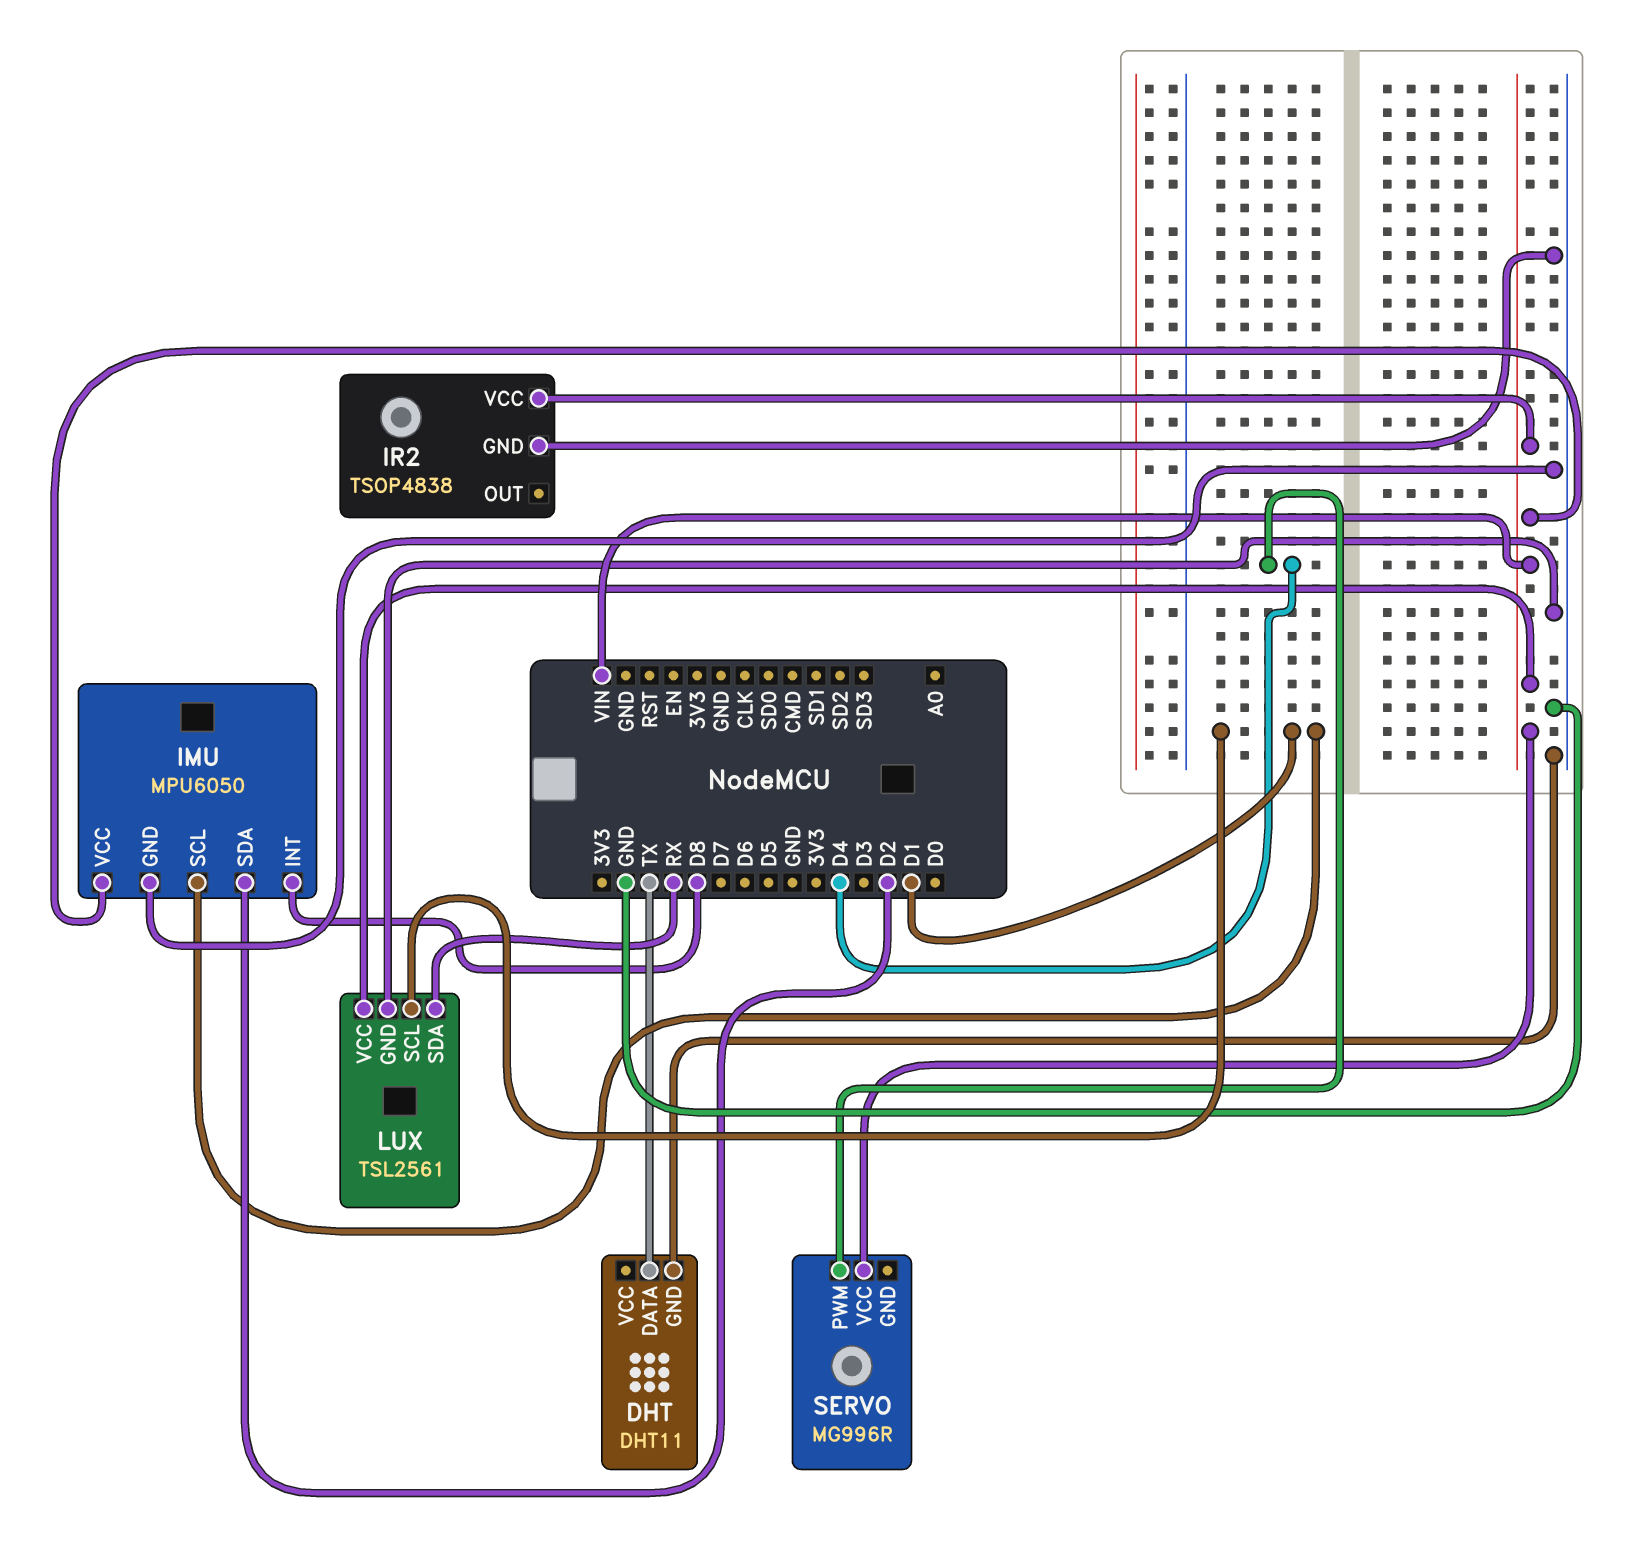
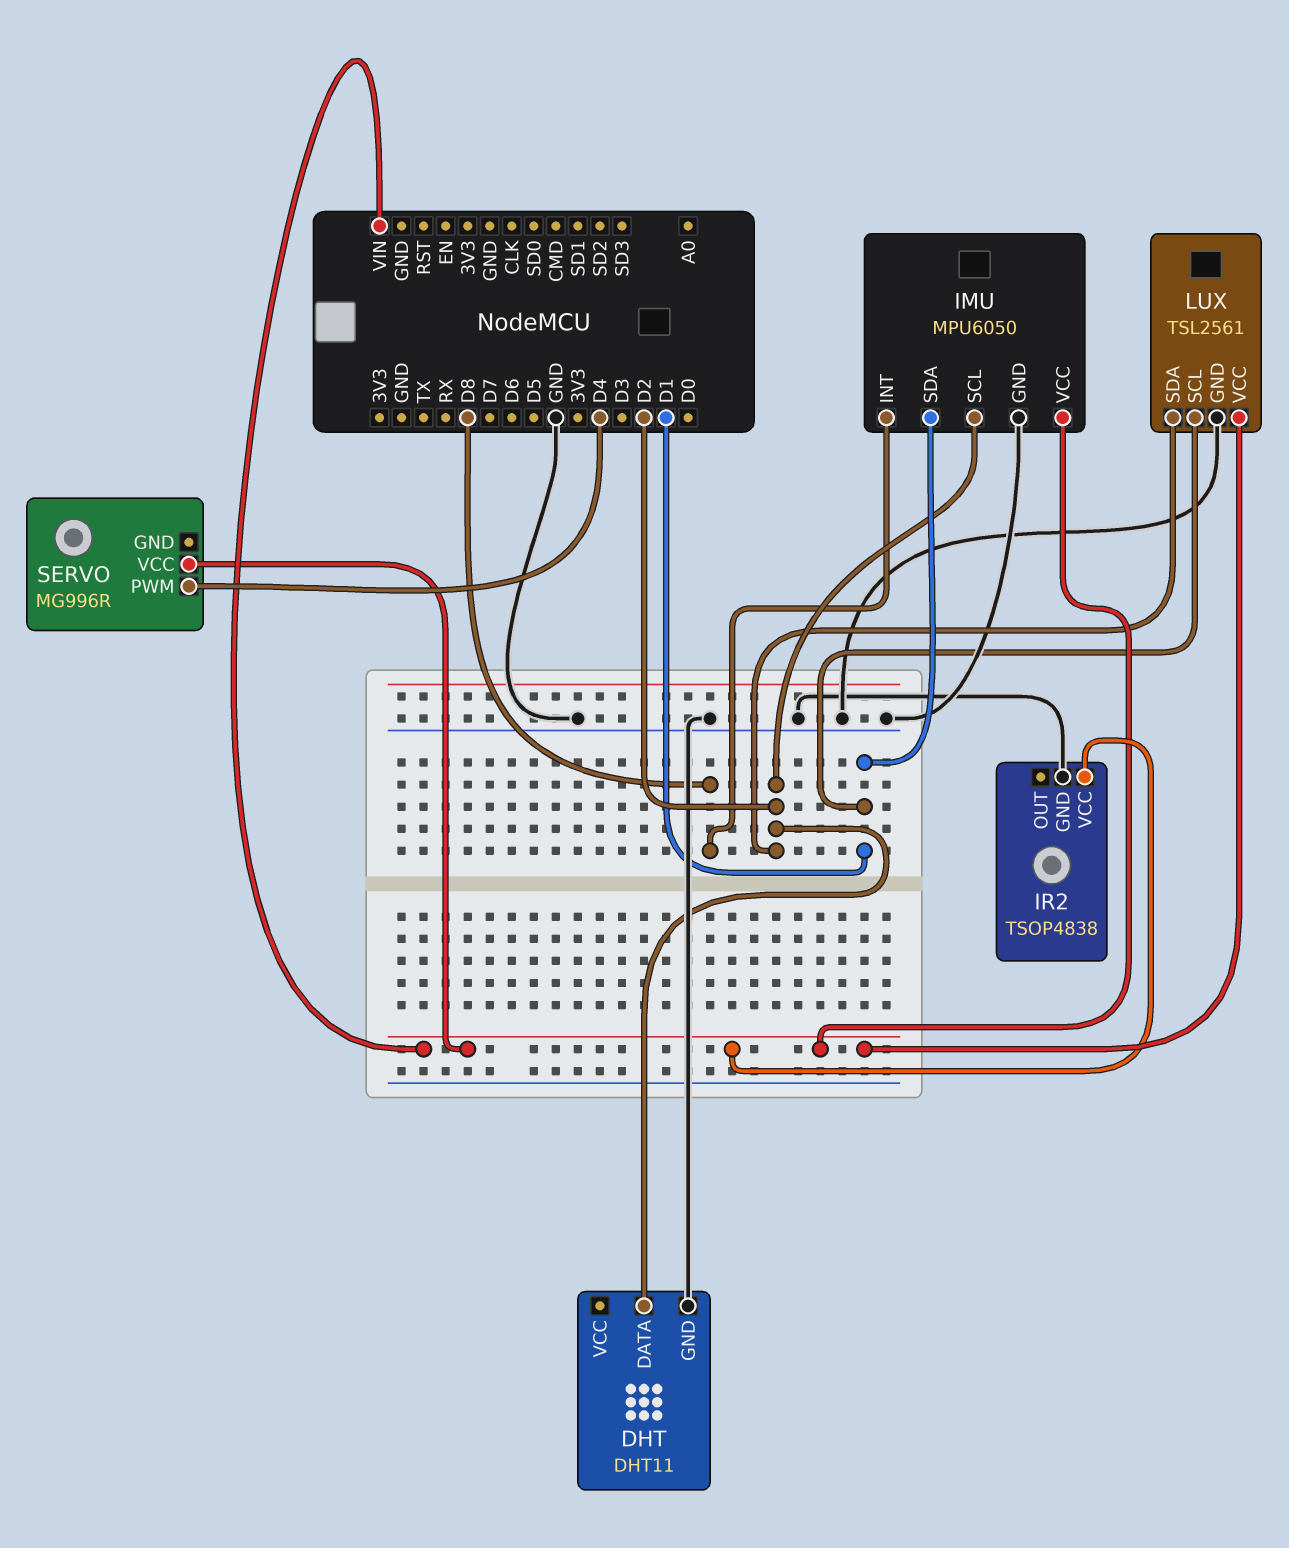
DHT pin DATA: TX -> D2
IMU pin SCL: D1 -> D2
IMU pin SDA: D2 -> D1
LUX pin SDA: RX -> D2

